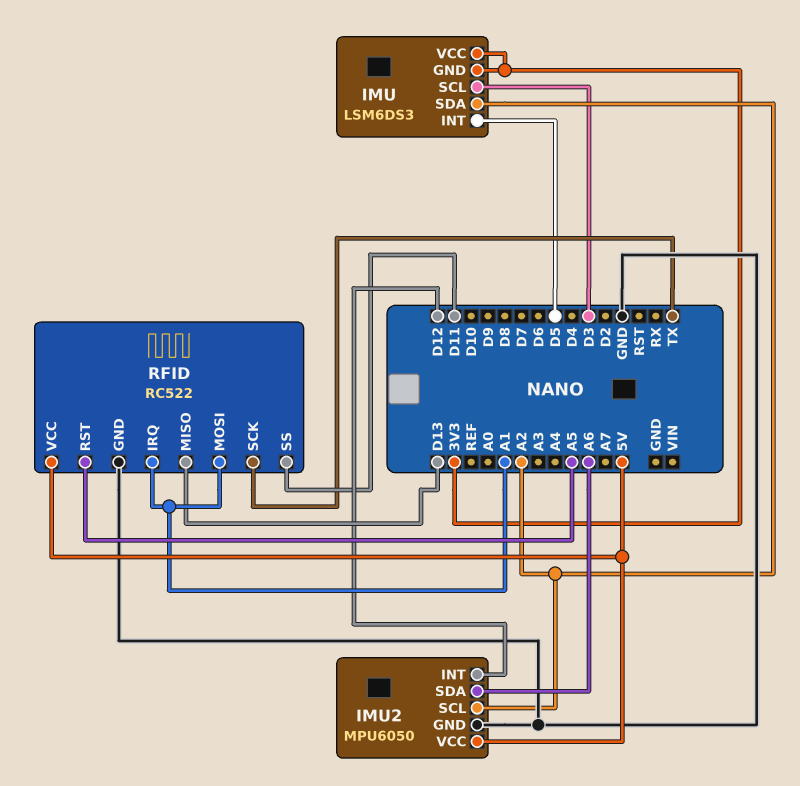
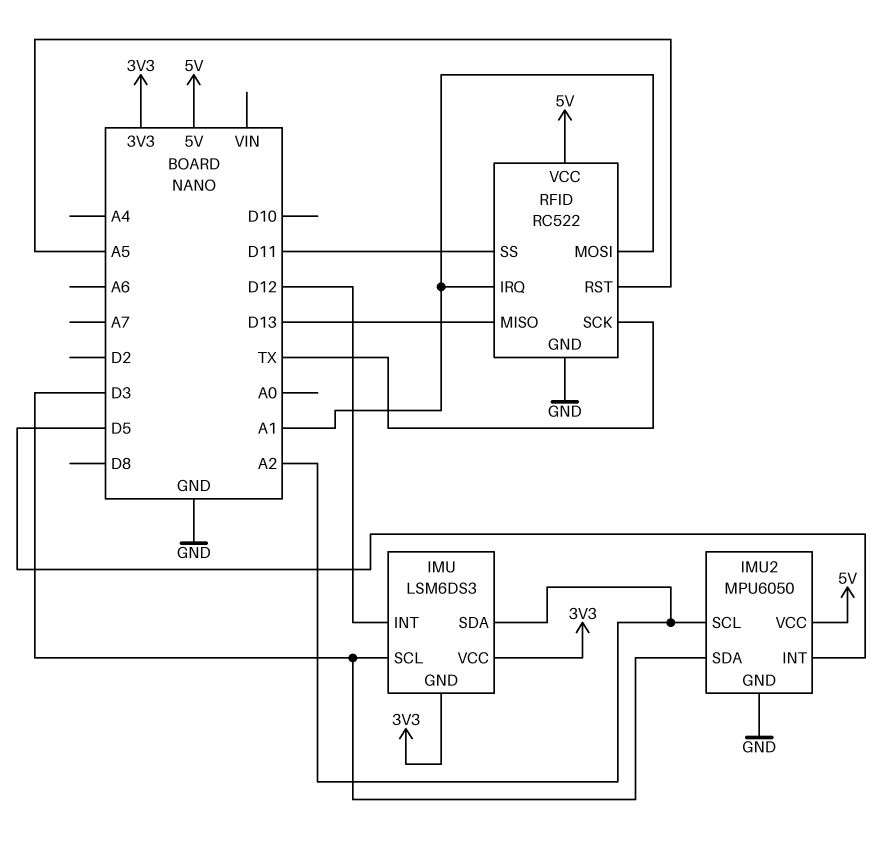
IMU pin INT: D5 -> D12
IMU2 pin INT: D12 -> D5
IMU2 pin SDA: A6 -> D3

